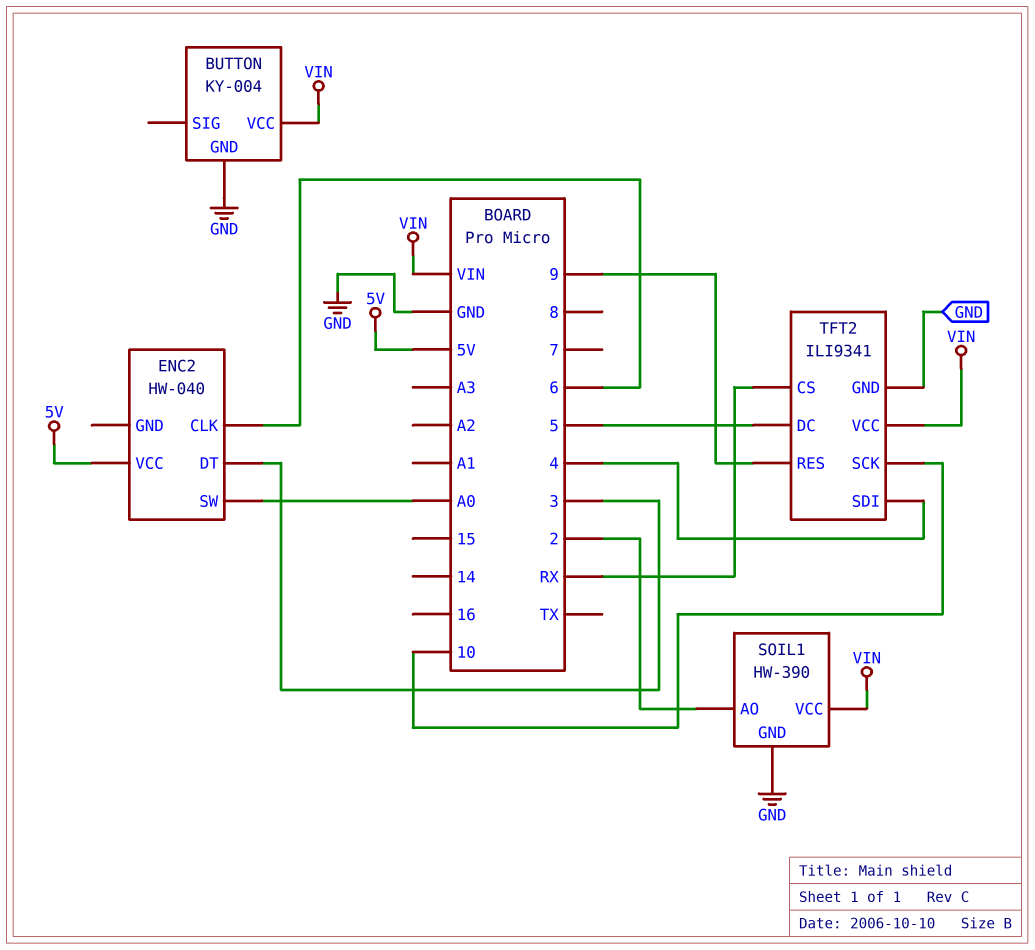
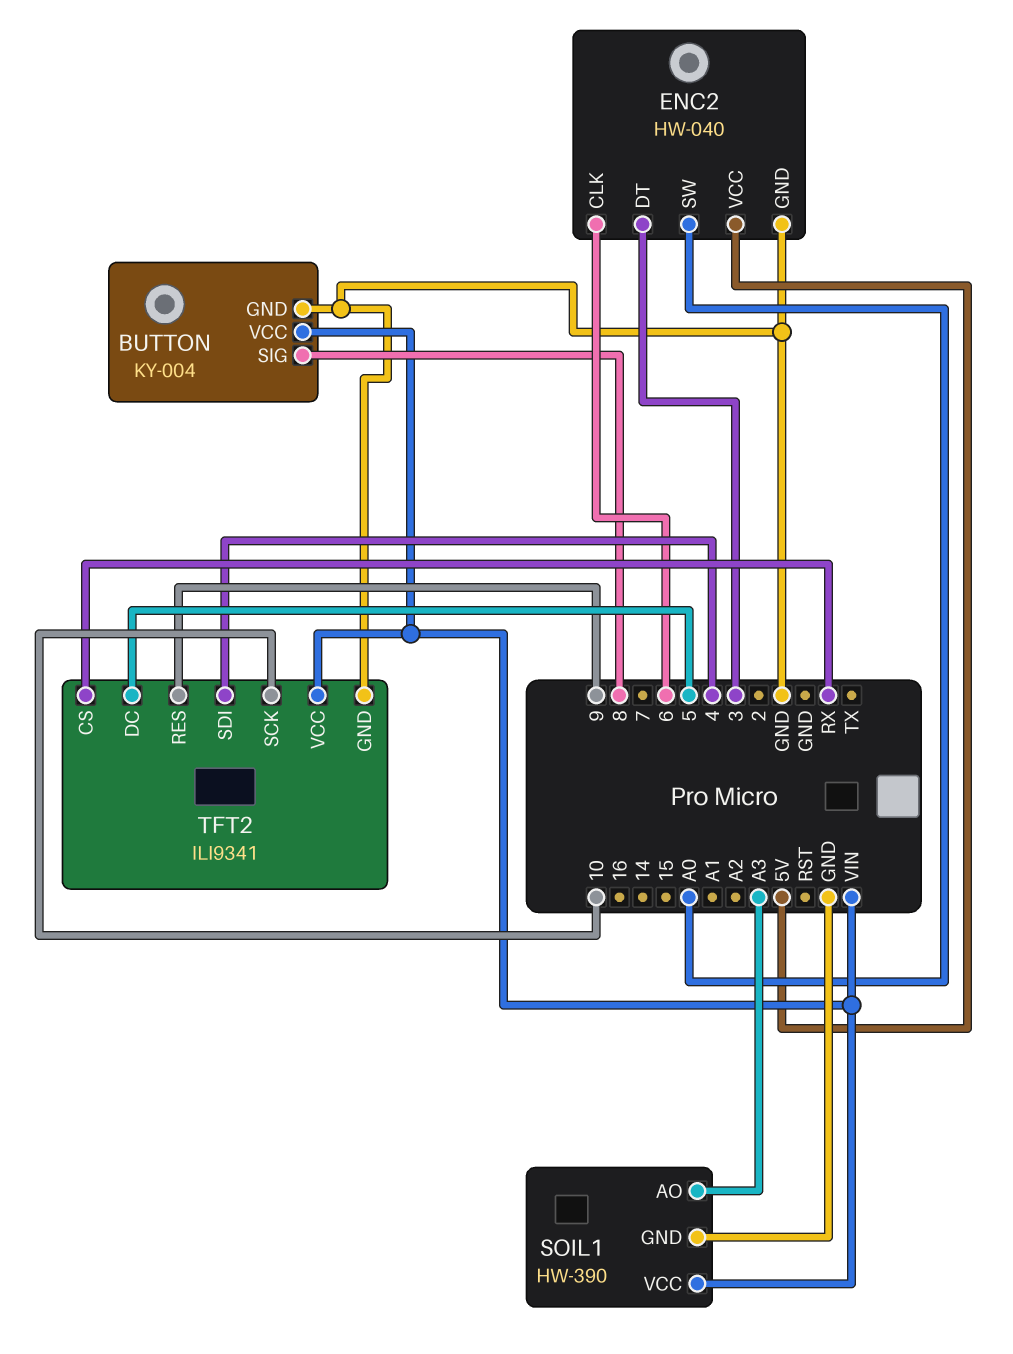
BUTTON pin SIG: none -> 8
ENC2 pin GND: none -> GND
SOIL1 pin AO: 2 -> A3

